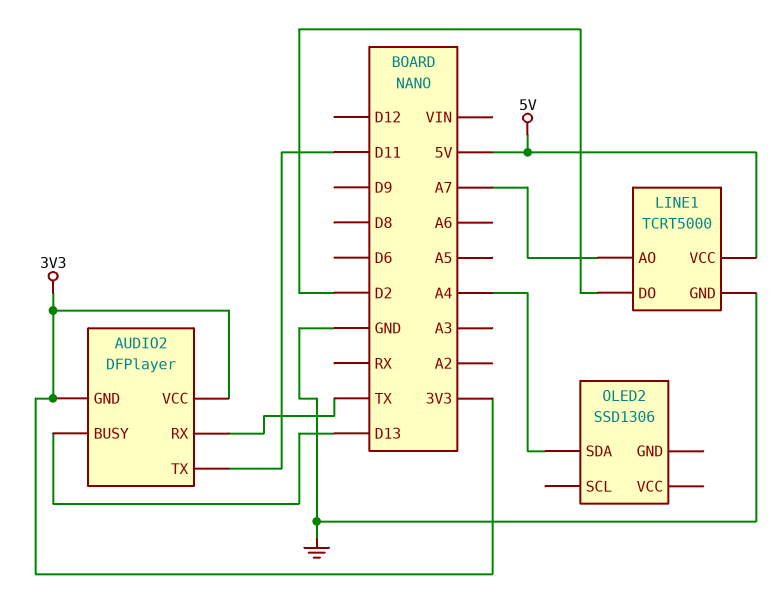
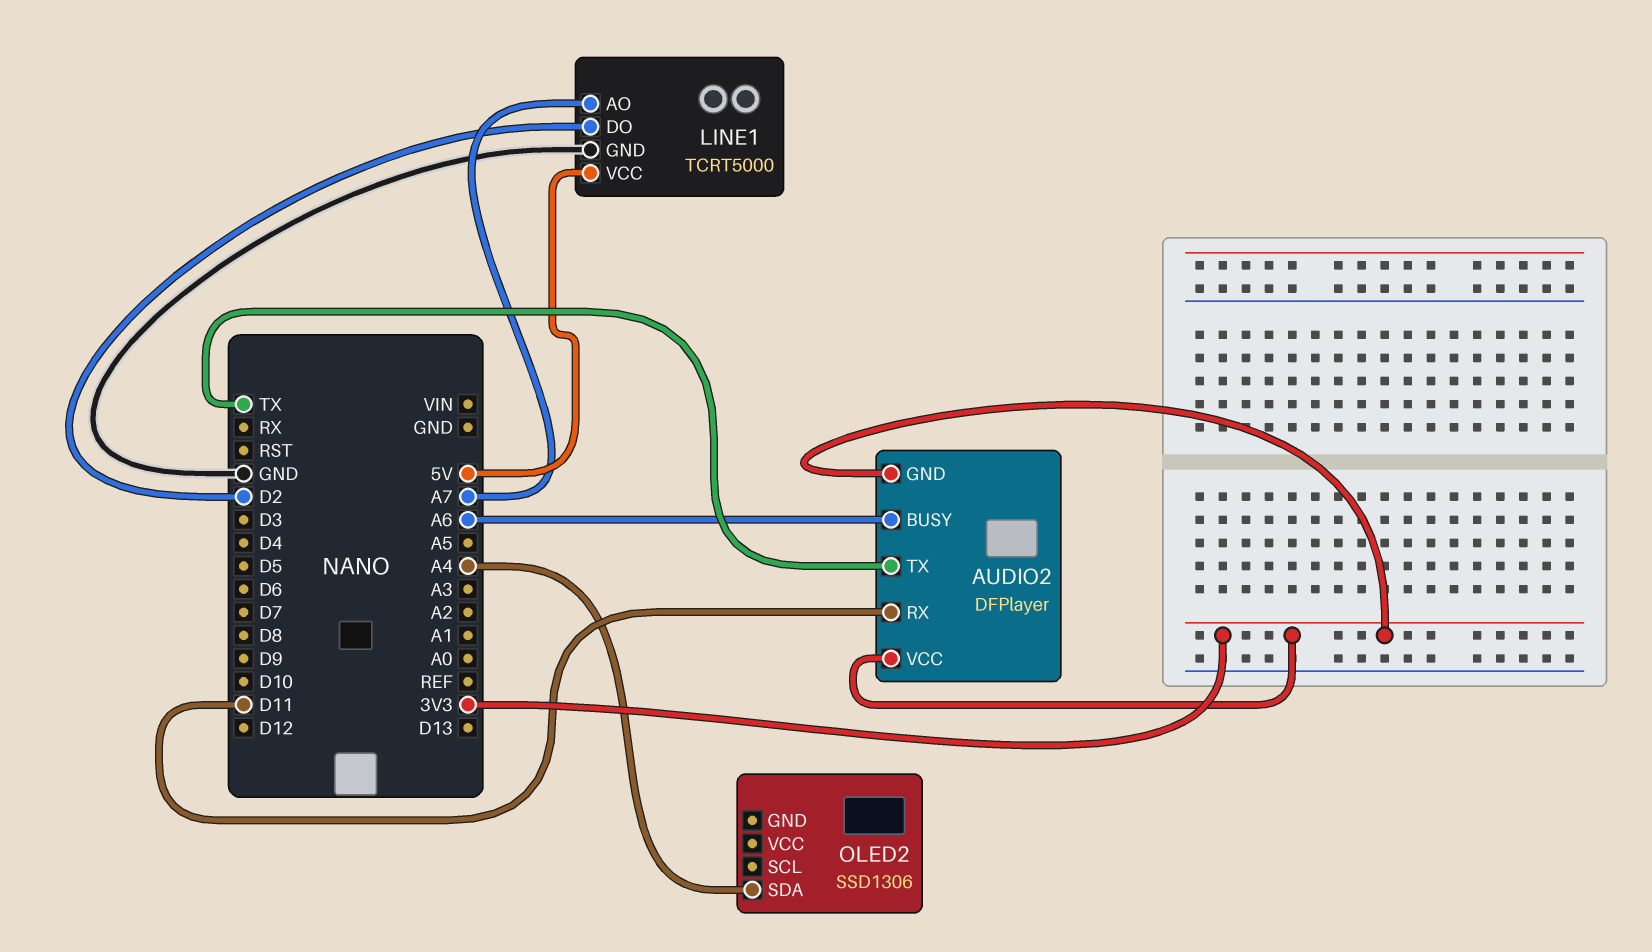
AUDIO2 pin BUSY: D13 -> A6
AUDIO2 pin RX: TX -> D11
AUDIO2 pin TX: D11 -> TX

